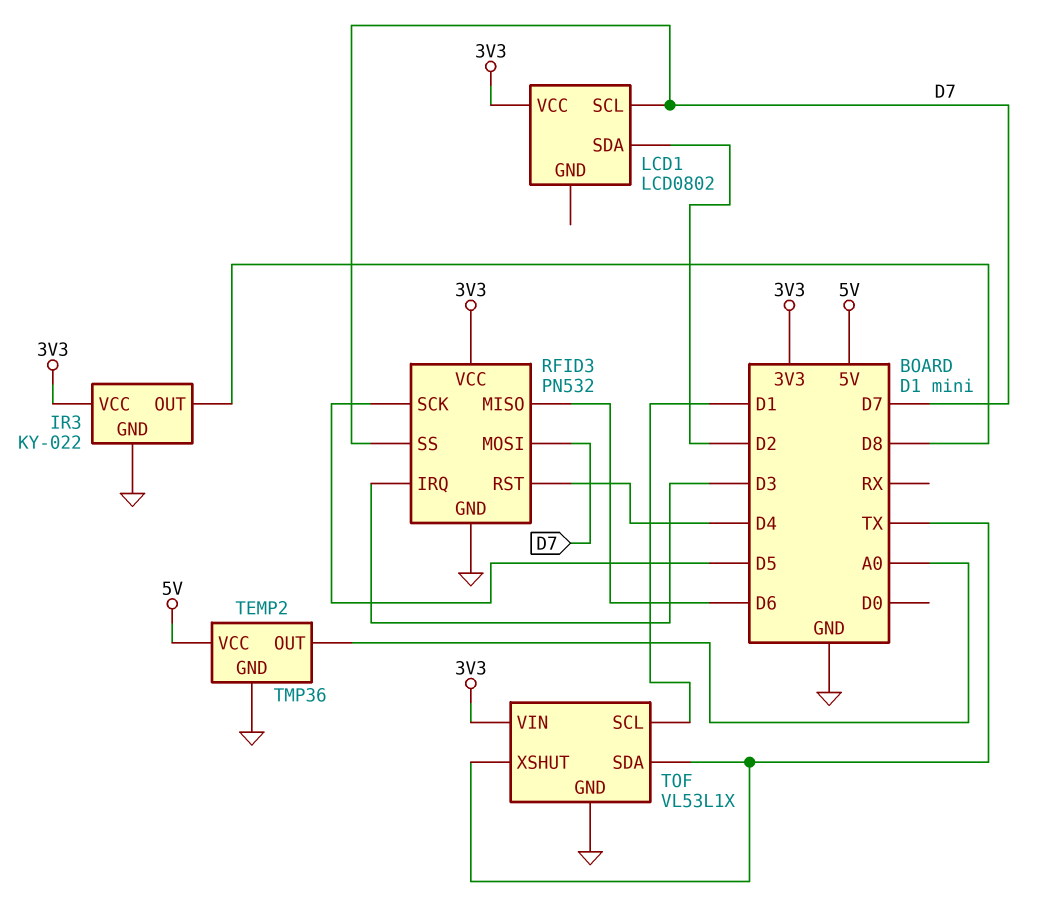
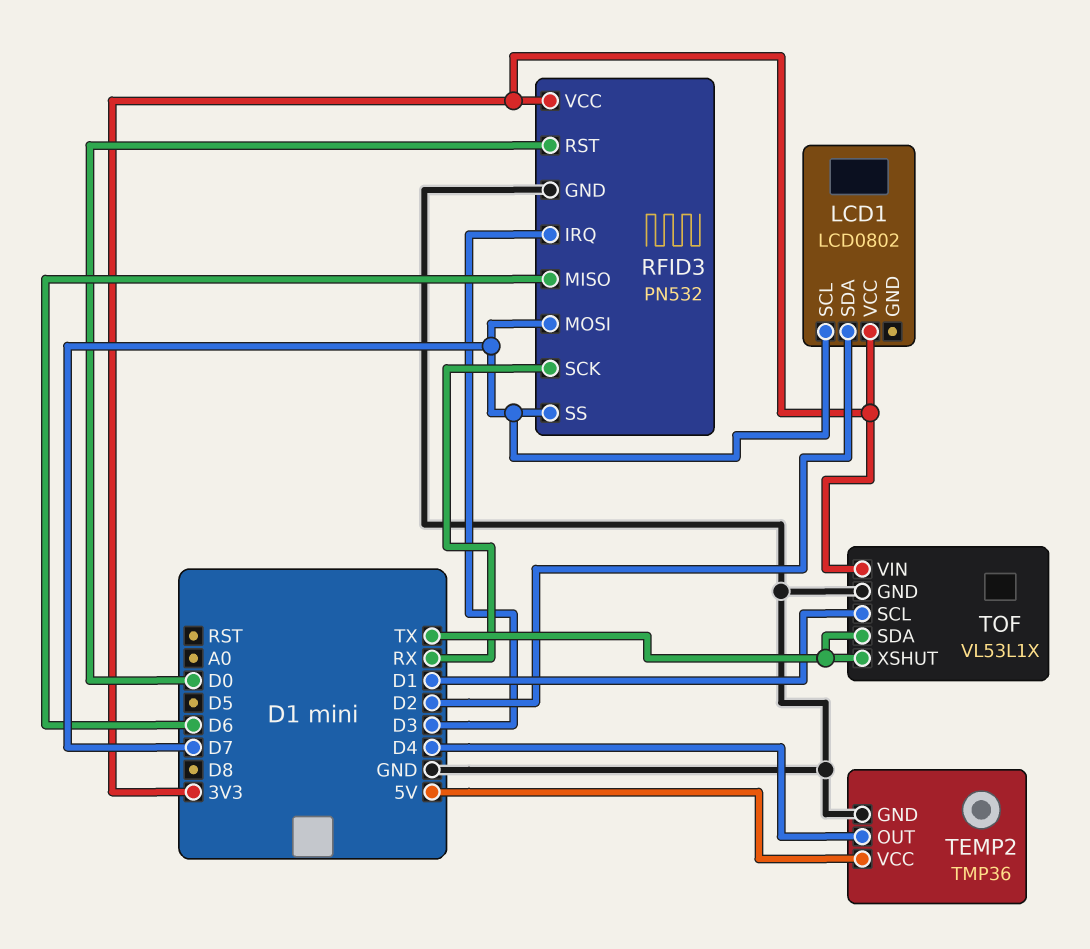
IR3: KY-022 -> none
IR3 pin GND: GND -> none
IR3 pin OUT: D8 -> none
IR3 pin VCC: 3V3 -> none
RFID3 pin RST: D4 -> D0
RFID3 pin SCK: D5 -> RX
TEMP2 pin OUT: A0 -> D4

